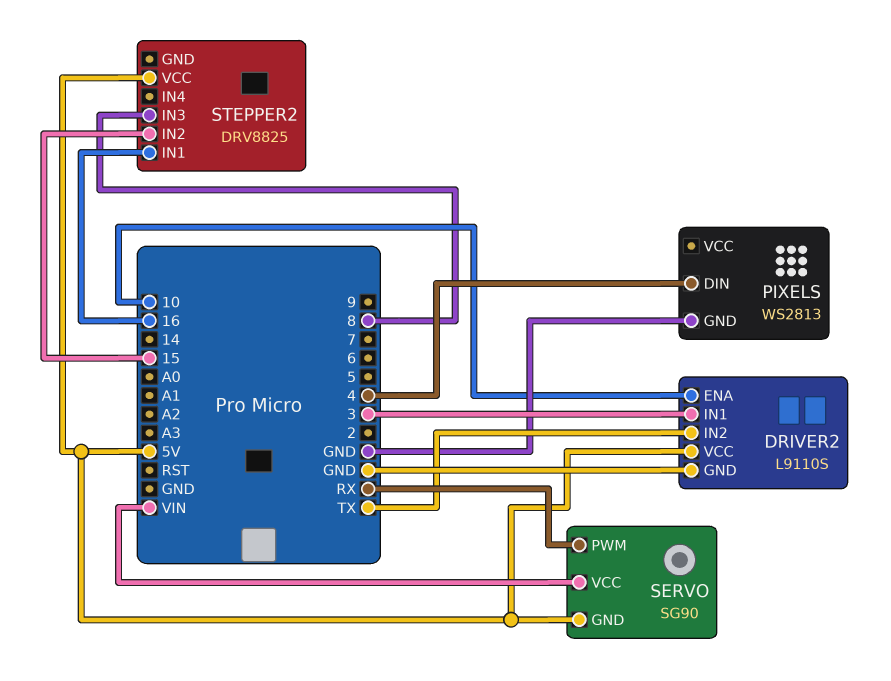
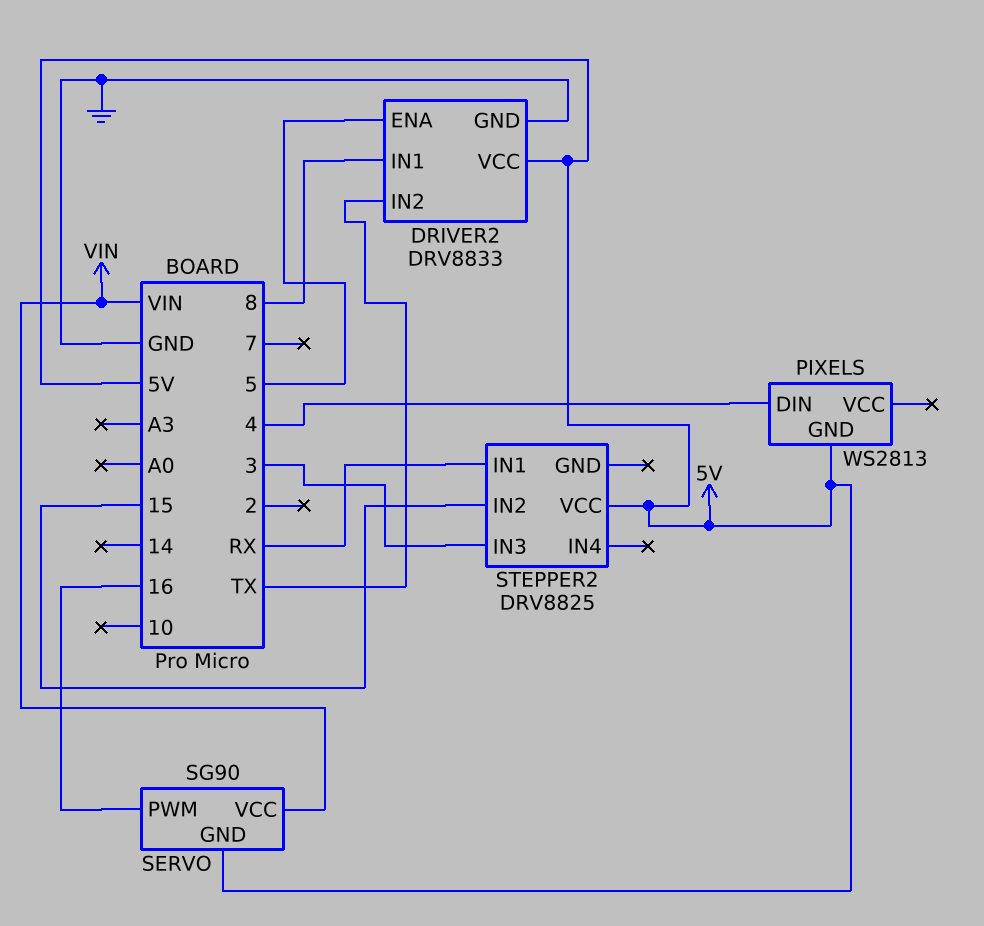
DRIVER2: L9110S -> DRV8833
DRIVER2 pin ENA: 10 -> 5
DRIVER2 pin IN1: 3 -> 8
PIXELS pin GND: GND -> 5V
SERVO pin PWM: RX -> 16
STEPPER2 pin IN1: 16 -> RX
STEPPER2 pin IN3: 8 -> 3

